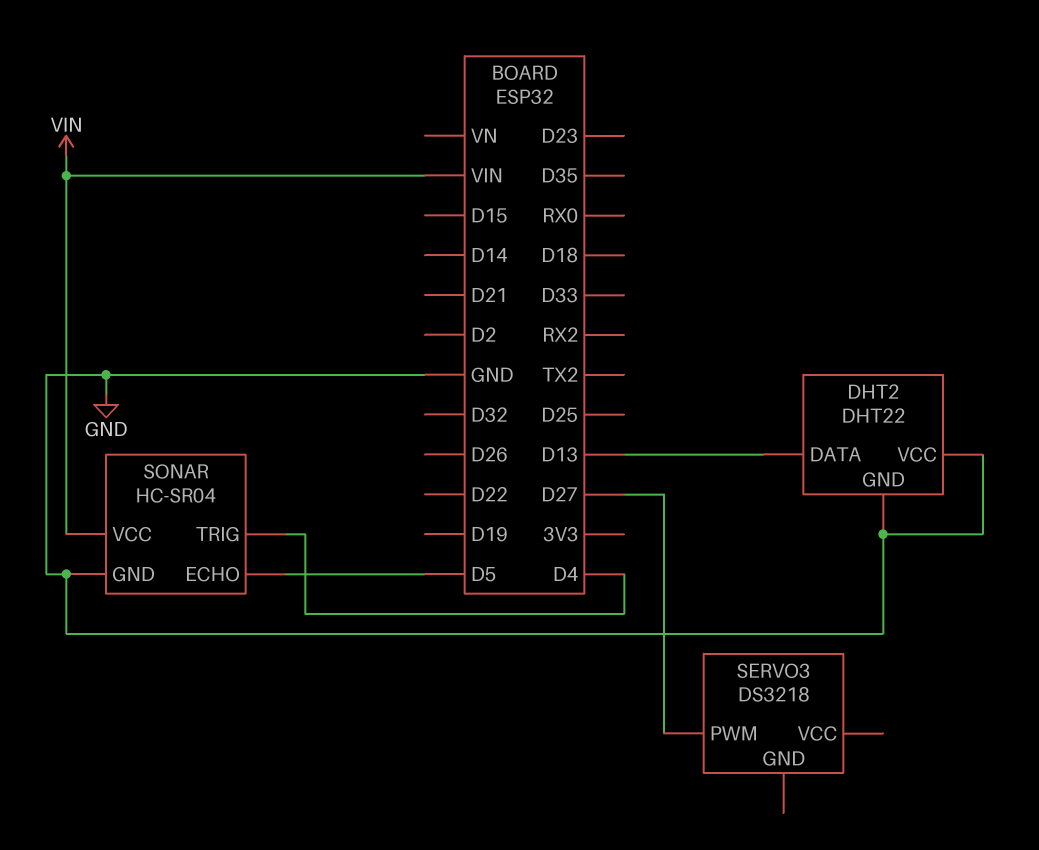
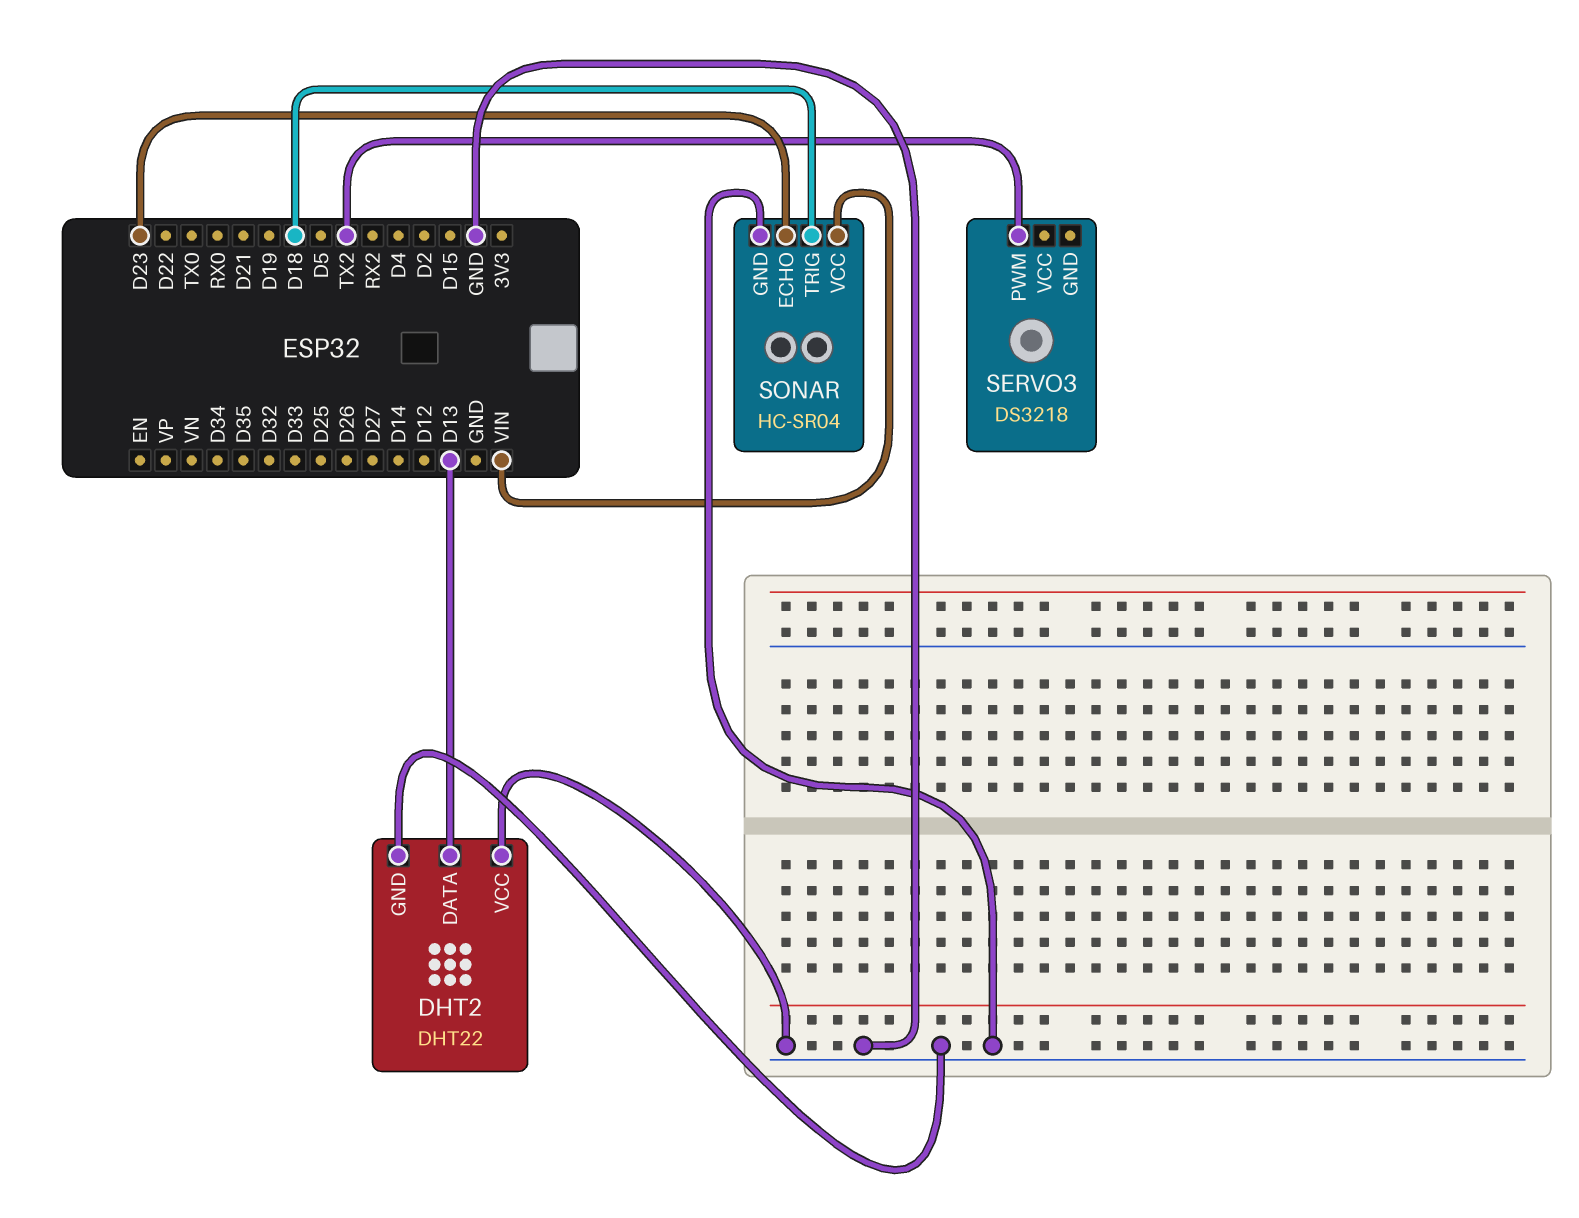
SERVO3 pin PWM: D27 -> TX2
SONAR pin ECHO: D5 -> D23
SONAR pin TRIG: D4 -> D18

